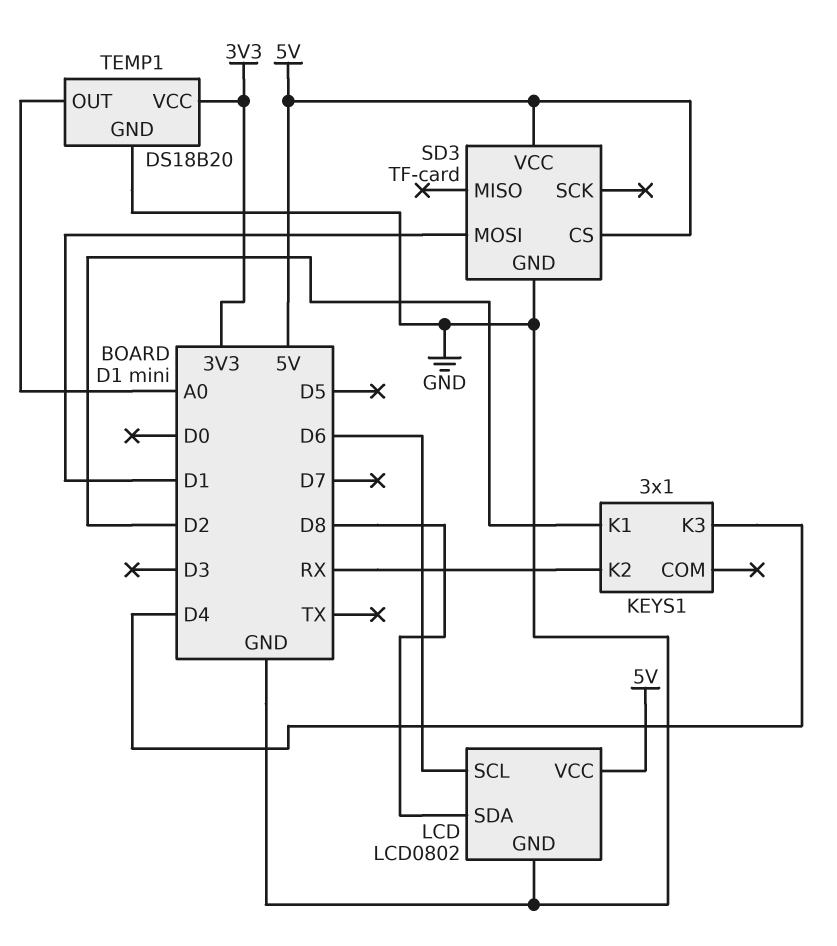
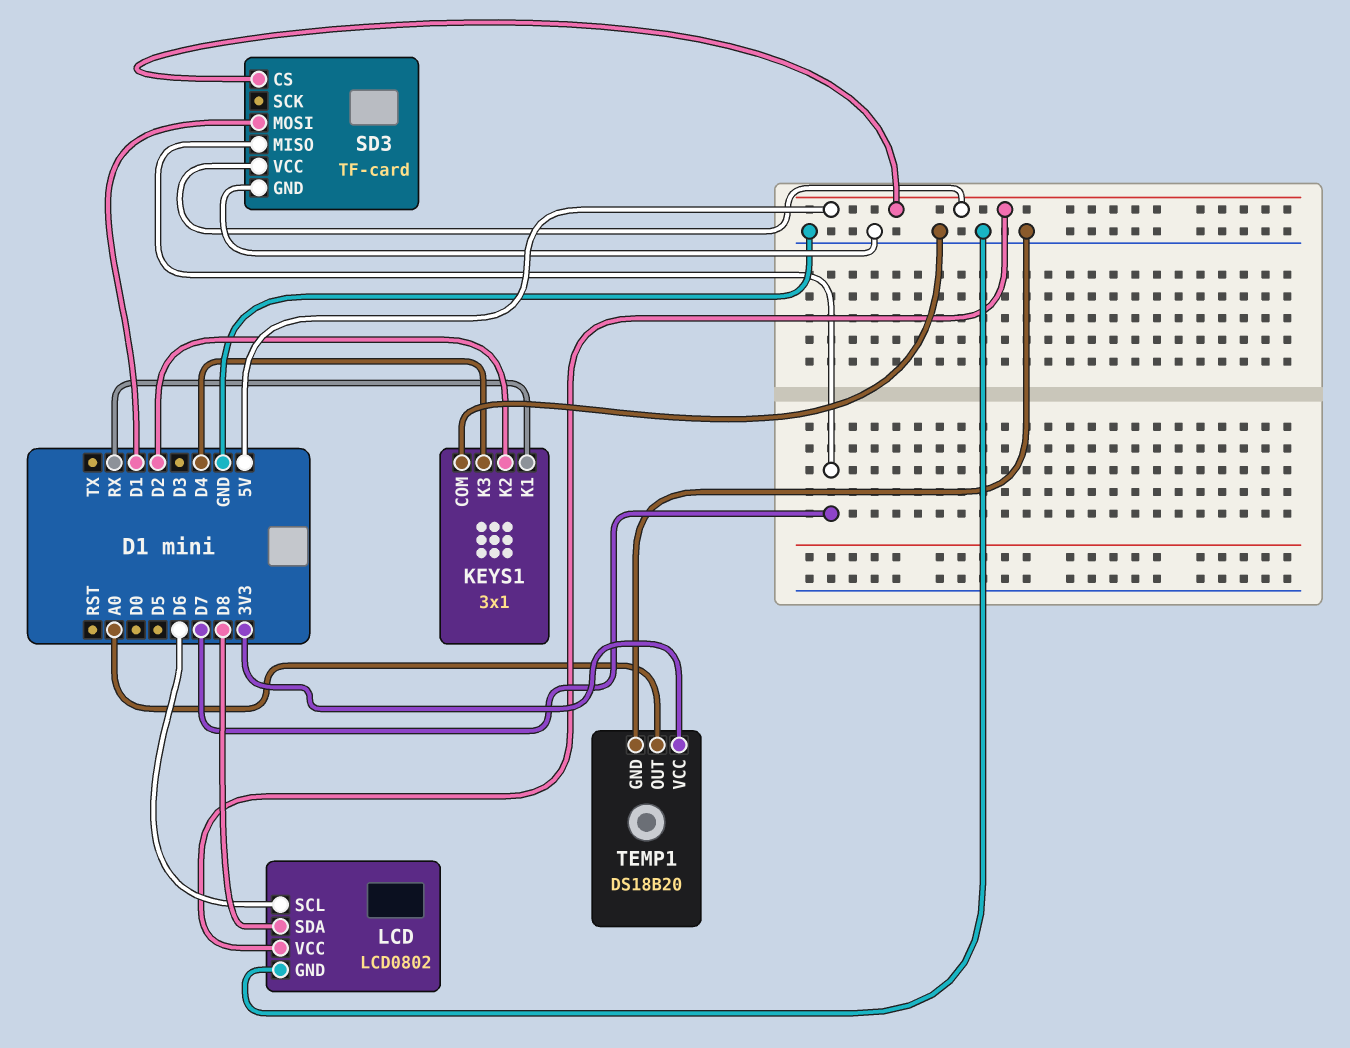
KEYS1 pin COM: none -> GND
KEYS1 pin K1: D2 -> RX
KEYS1 pin K2: RX -> D2
SD3 pin MISO: none -> D7

